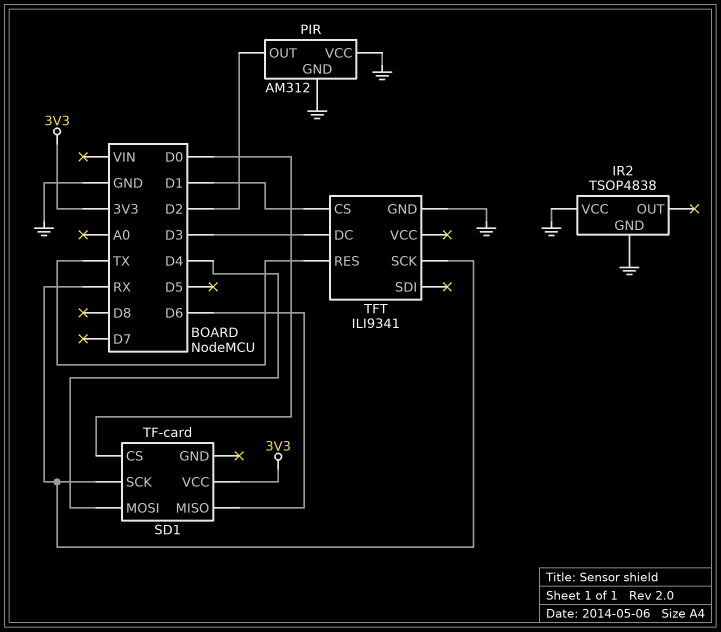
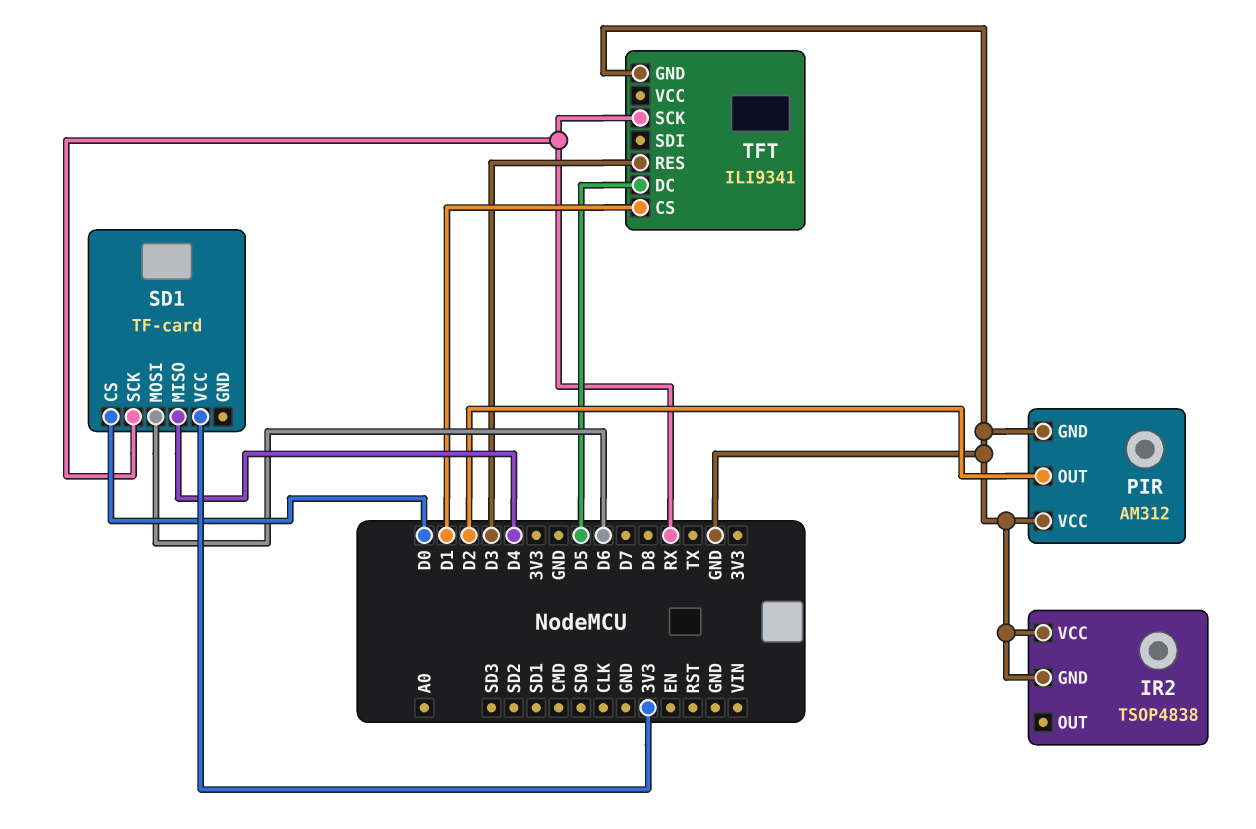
SD1 pin MISO: D6 -> D4
SD1 pin MOSI: D4 -> D6
TFT pin DC: D3 -> D5
TFT pin RES: TX -> D3

